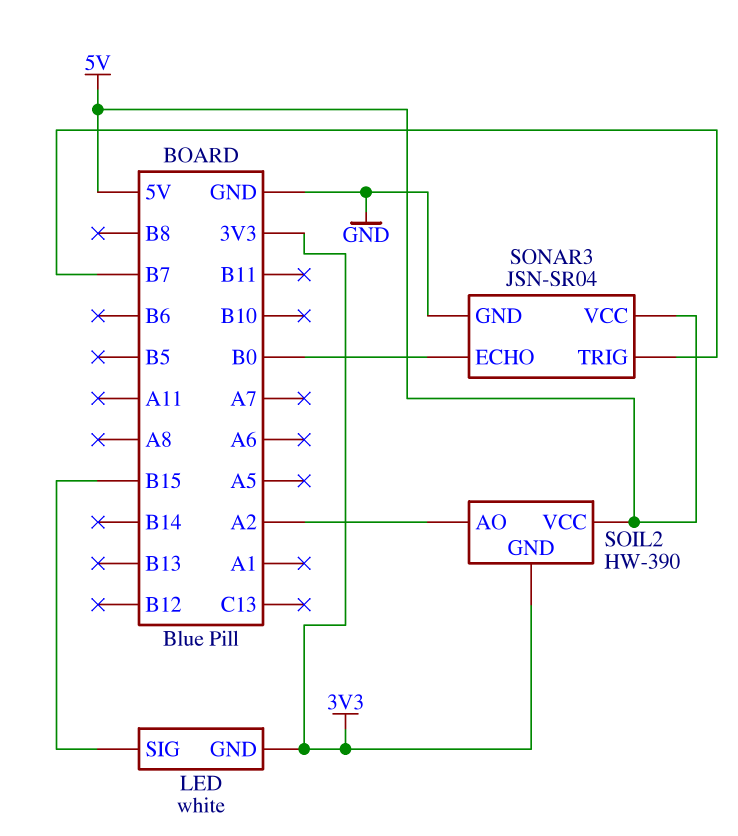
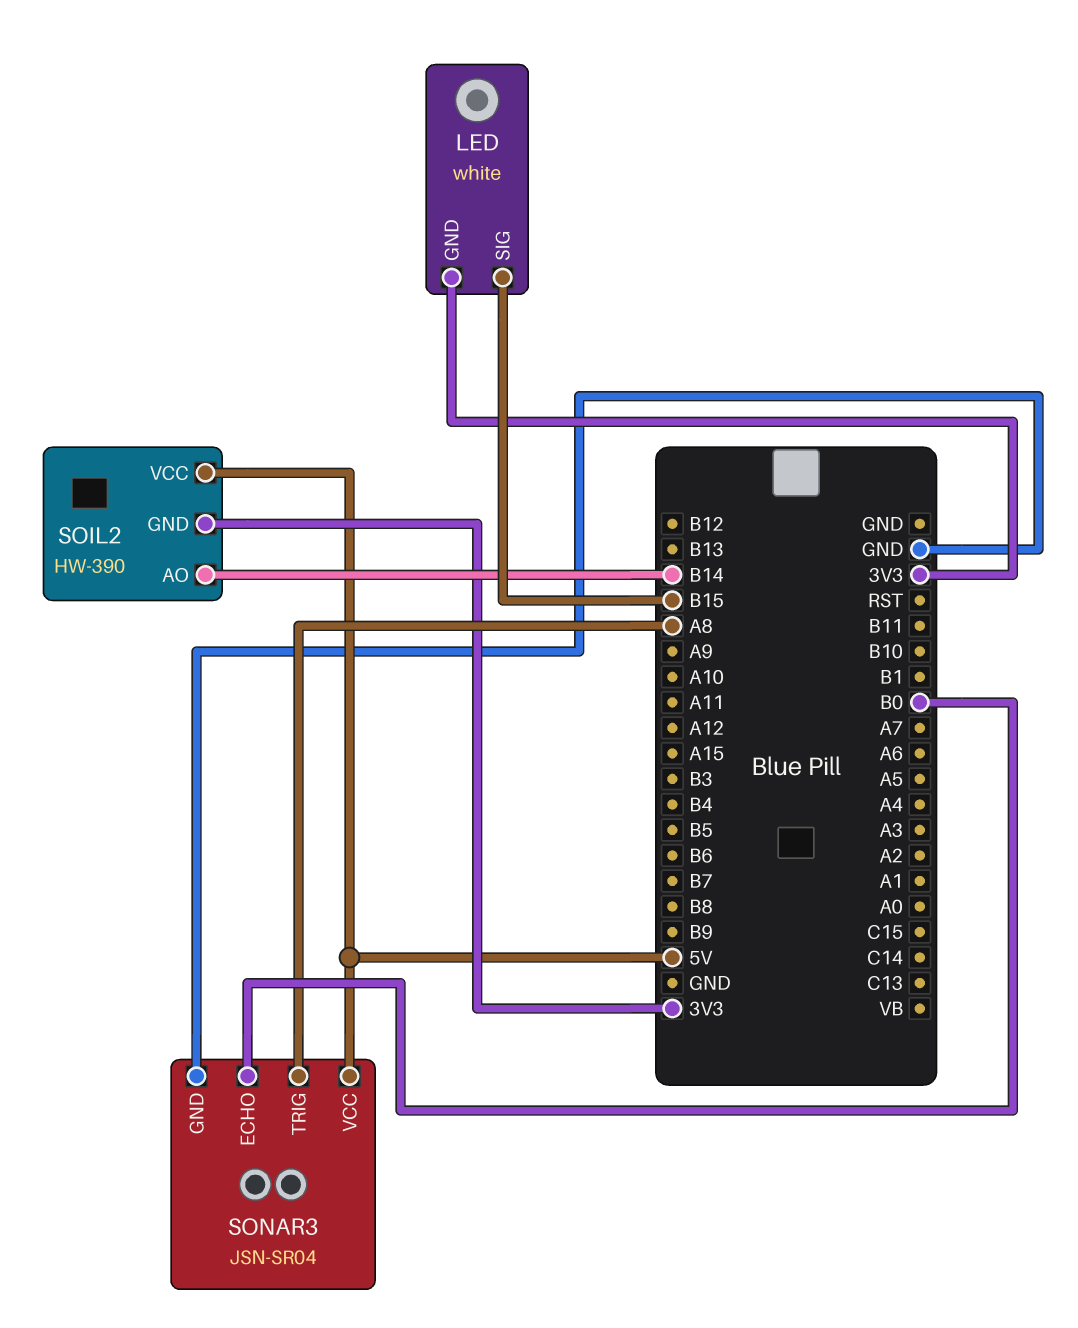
SOIL2 pin AO: A2 -> B14
SONAR3 pin TRIG: B7 -> A8

